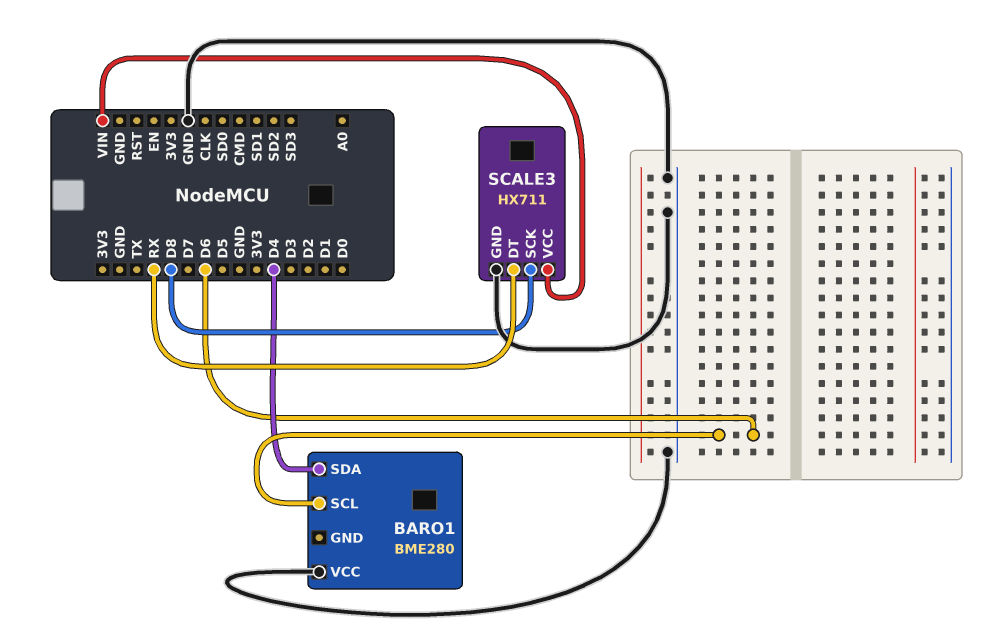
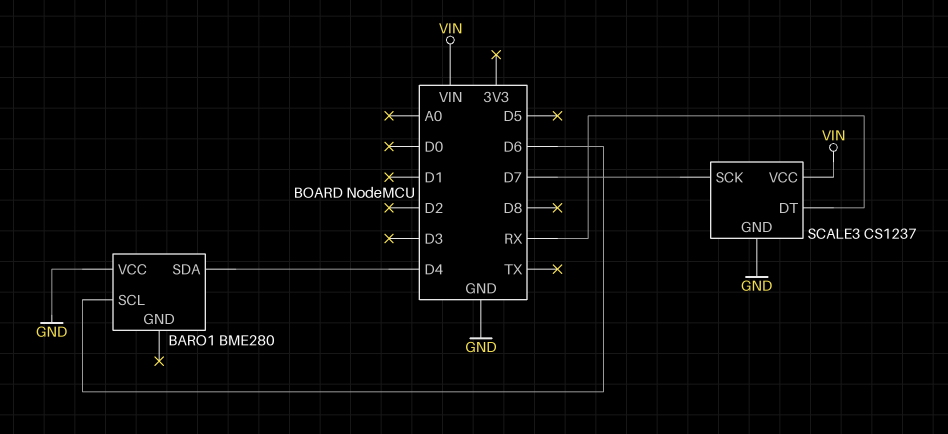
SCALE3: HX711 -> CS1237
SCALE3 pin SCK: D8 -> D7

